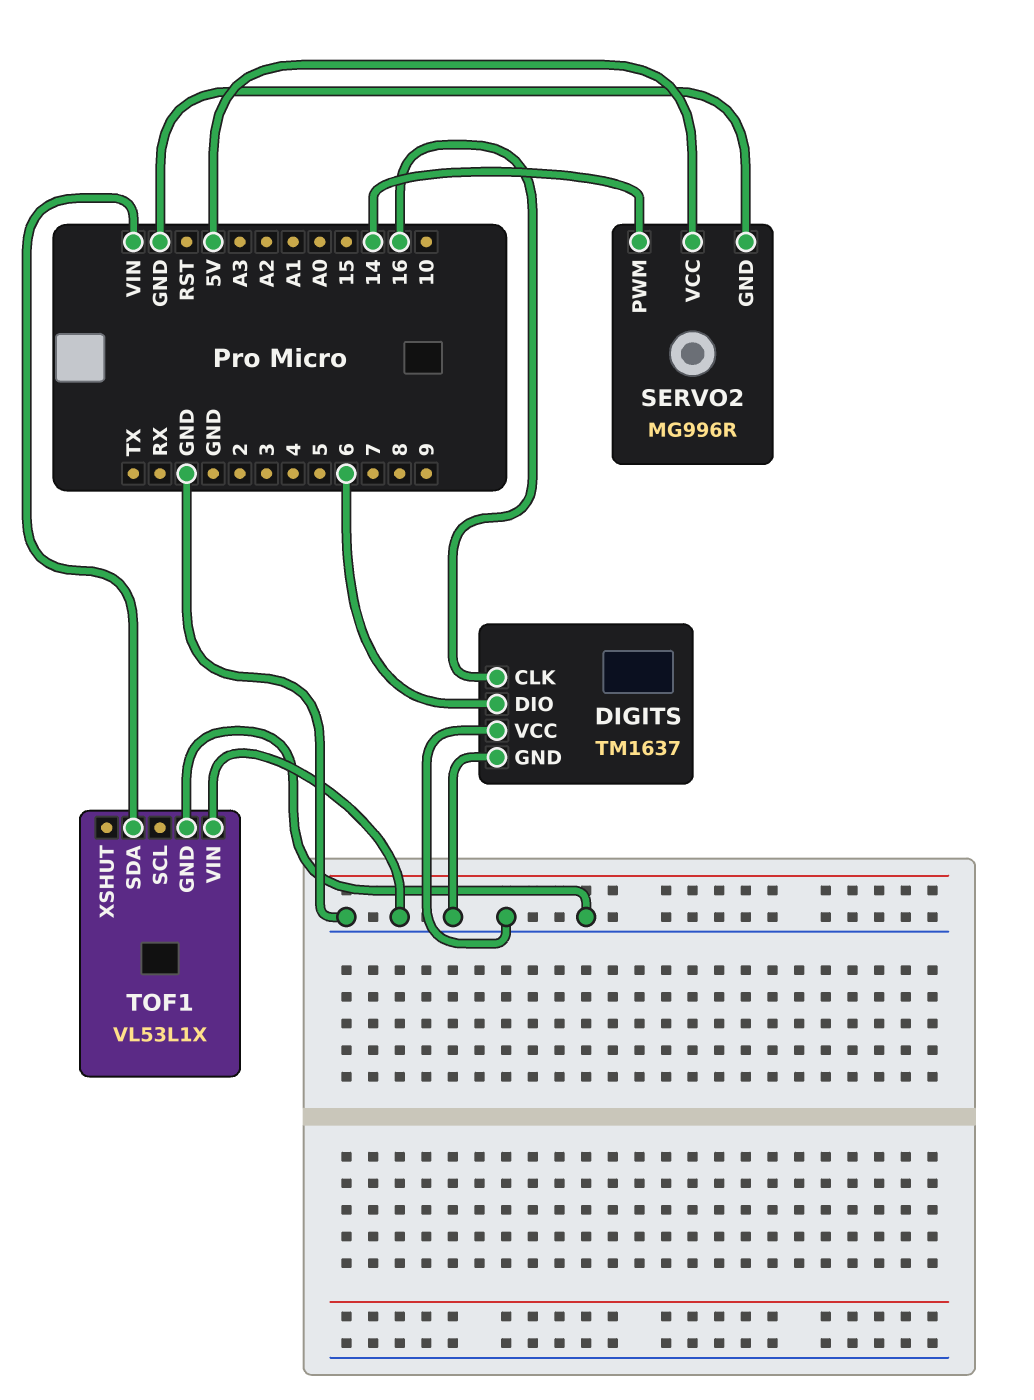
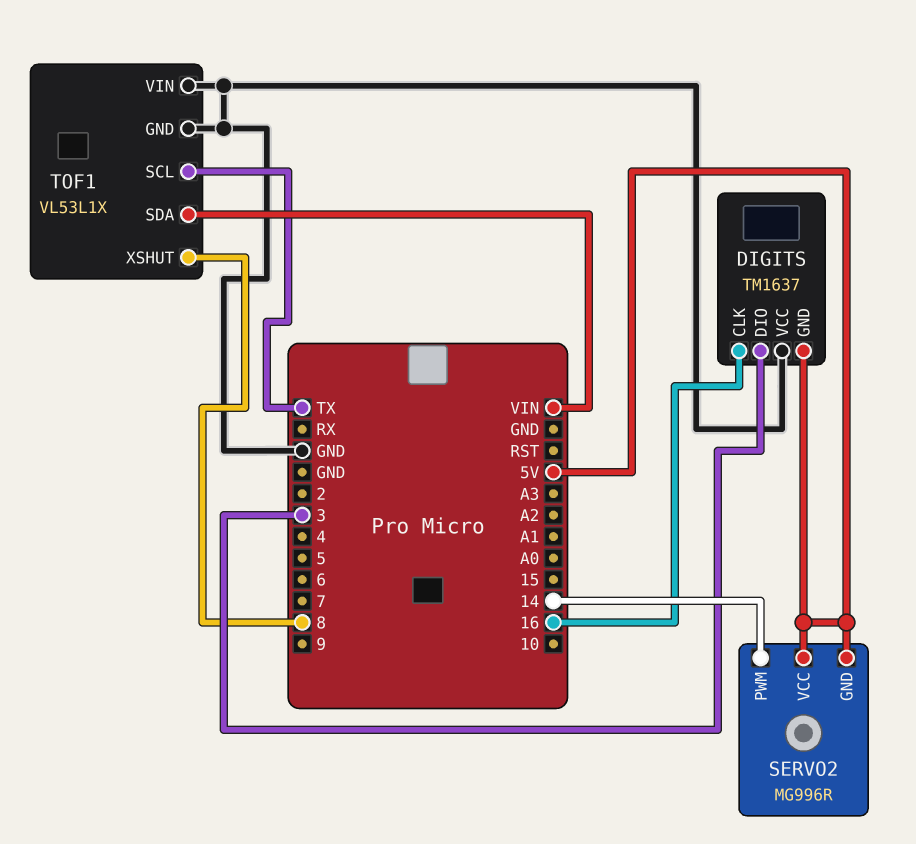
DIGITS pin DIO: 6 -> 3
DIGITS pin GND: GND -> 5V
SERVO2 pin GND: GND -> 5V
TOF1 pin SCL: none -> TX
TOF1 pin XSHUT: none -> 8

